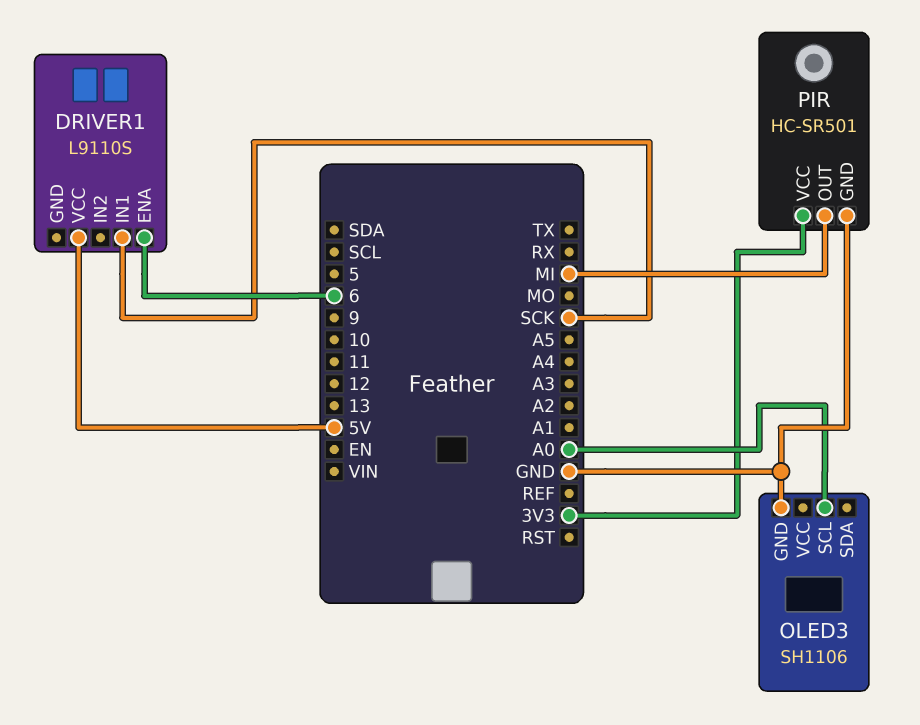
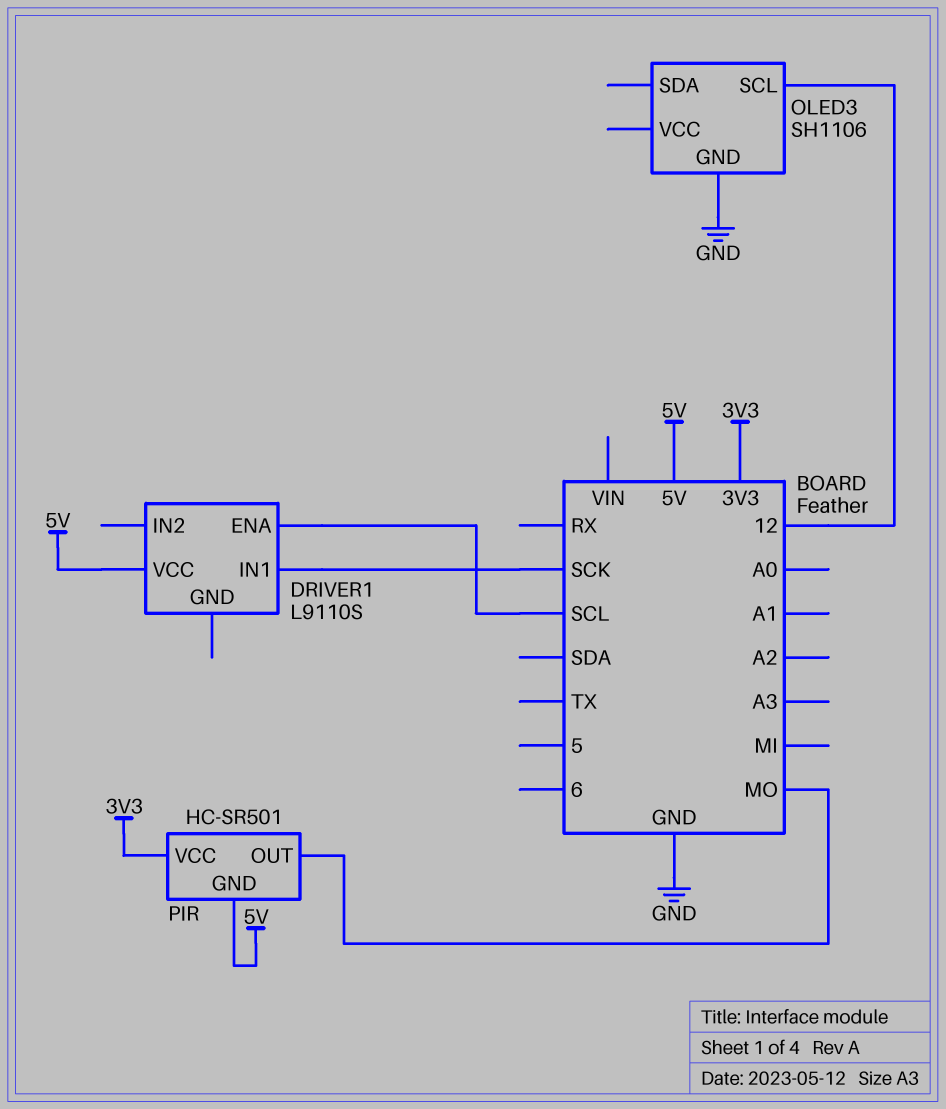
DRIVER1 pin ENA: 6 -> SCL
OLED3 pin SCL: A0 -> 12
PIR pin GND: GND -> 5V
PIR pin OUT: MI -> MO

